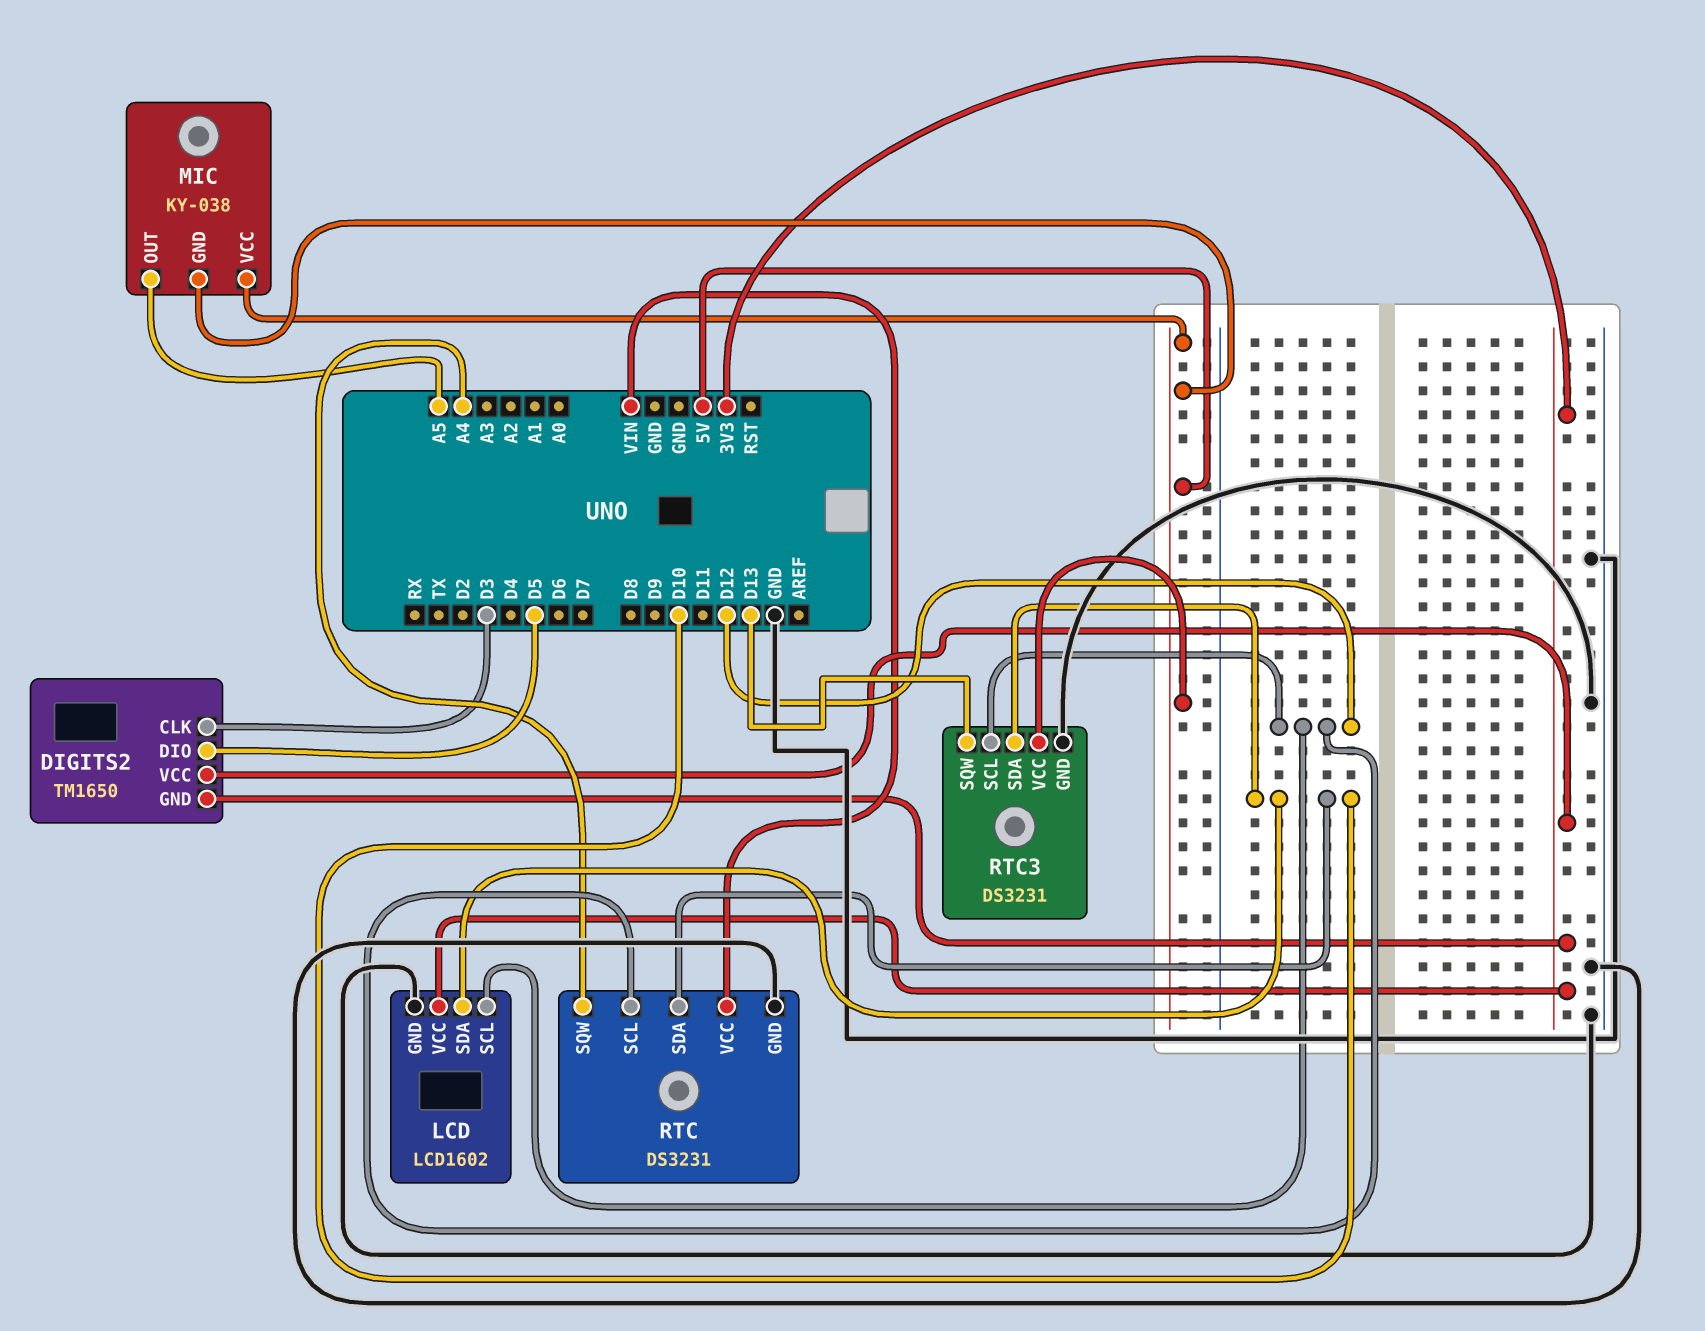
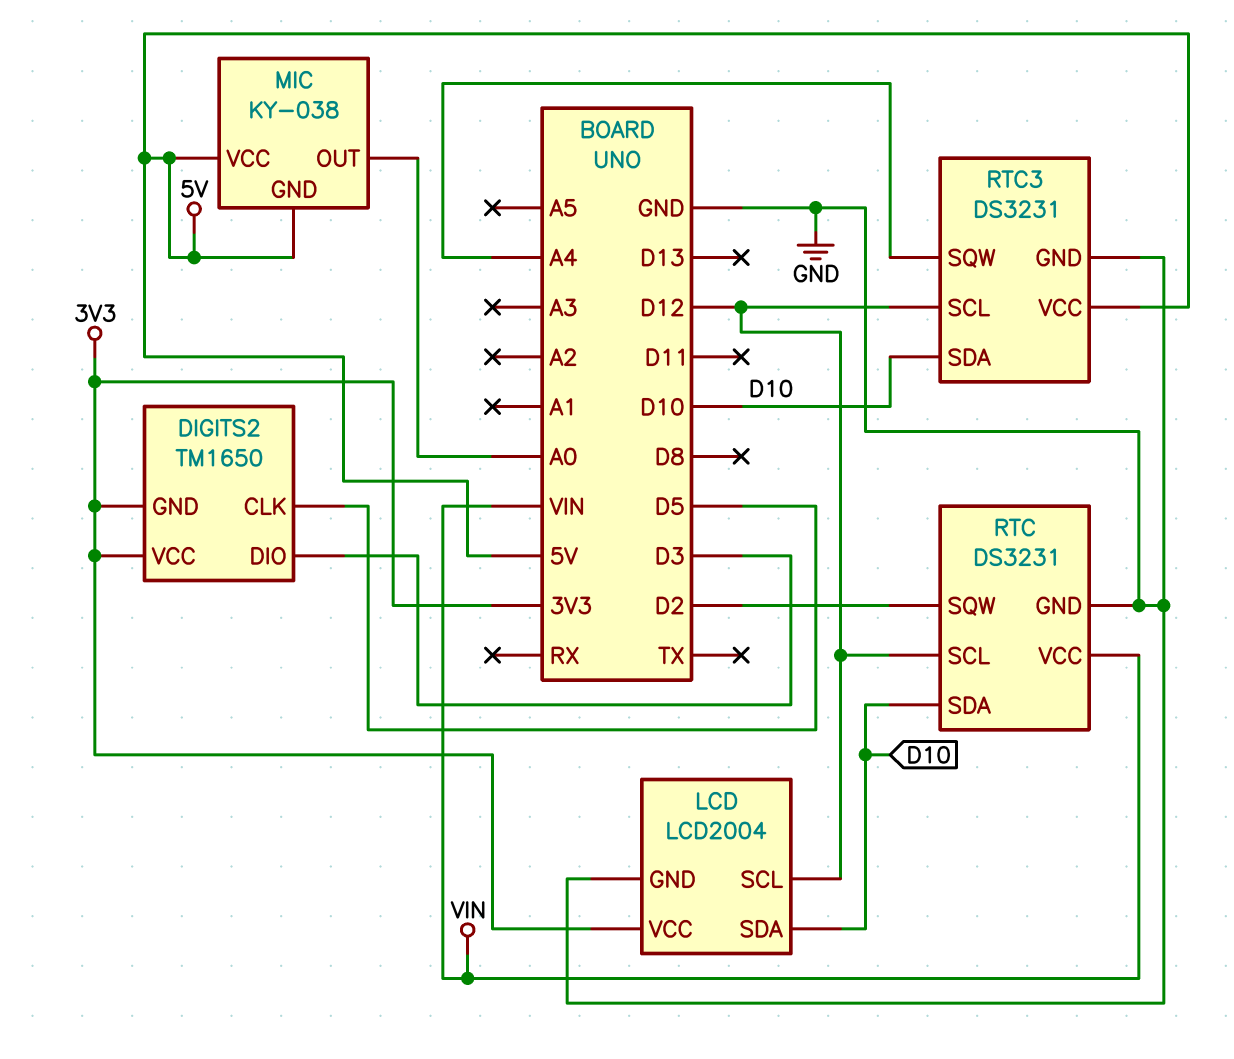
DIGITS2 pin CLK: D3 -> D5
DIGITS2 pin DIO: D5 -> D3
LCD: LCD1602 -> LCD2004
MIC pin OUT: A5 -> A0
RTC pin SQW: A4 -> D2
RTC3 pin SQW: D13 -> A4

